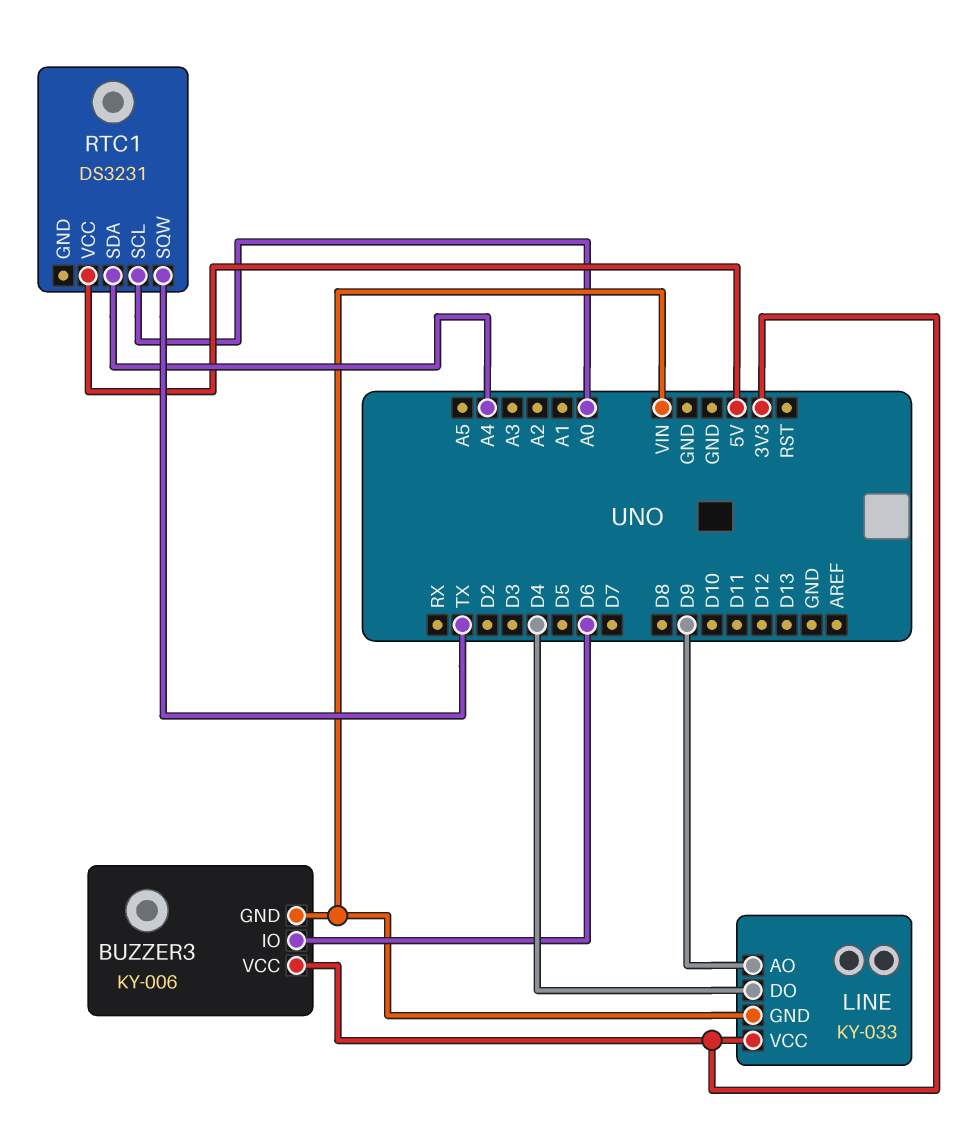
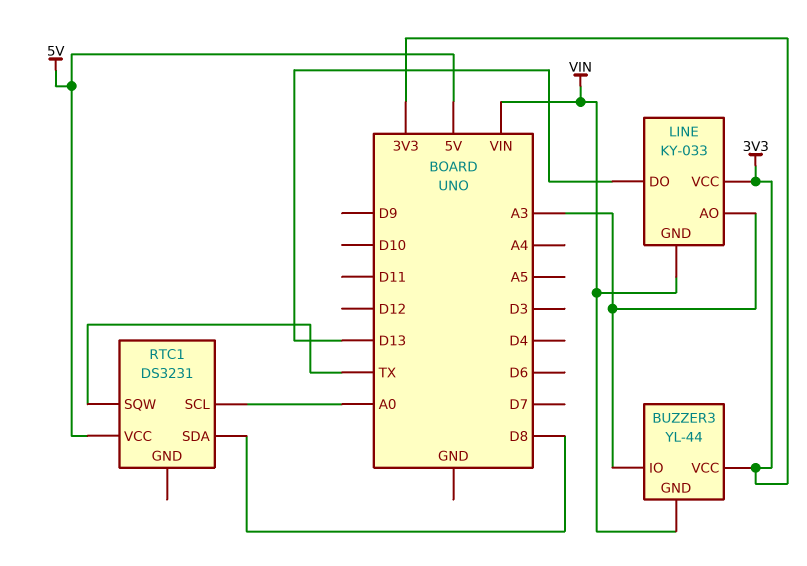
BUZZER3: KY-006 -> YL-44
BUZZER3 pin IO: D6 -> A3
LINE pin AO: D9 -> A3
LINE pin DO: D4 -> D13
RTC1 pin SDA: A4 -> D8

